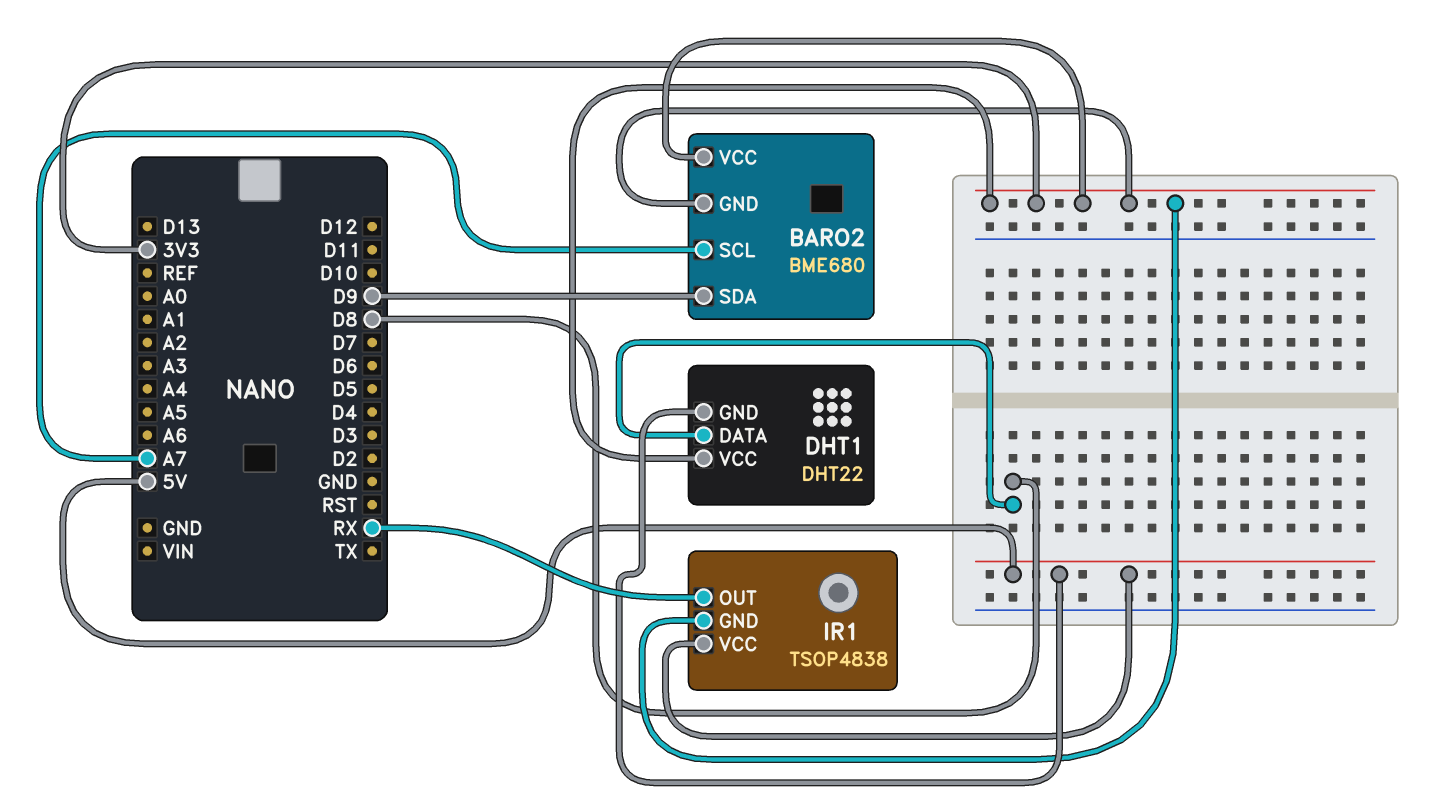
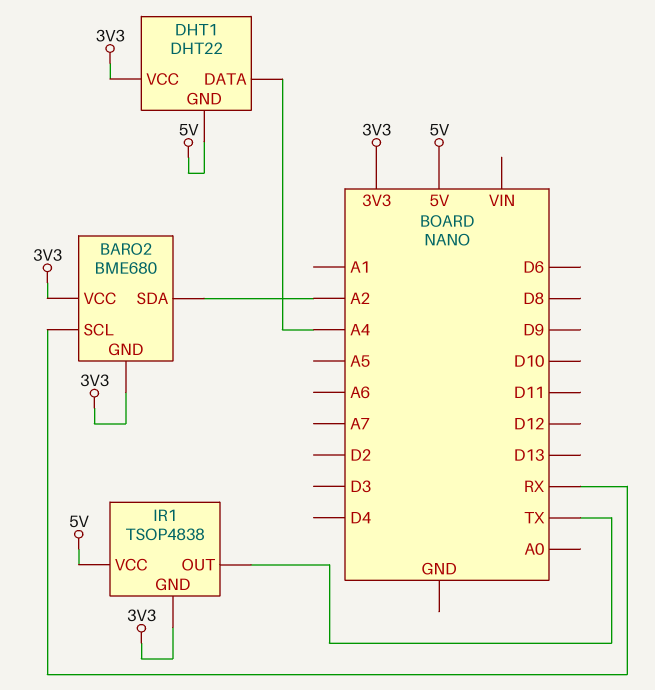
BARO2 pin SCL: A7 -> RX
BARO2 pin SDA: D9 -> A2
DHT1 pin DATA: D8 -> A4
IR1 pin OUT: RX -> TX

